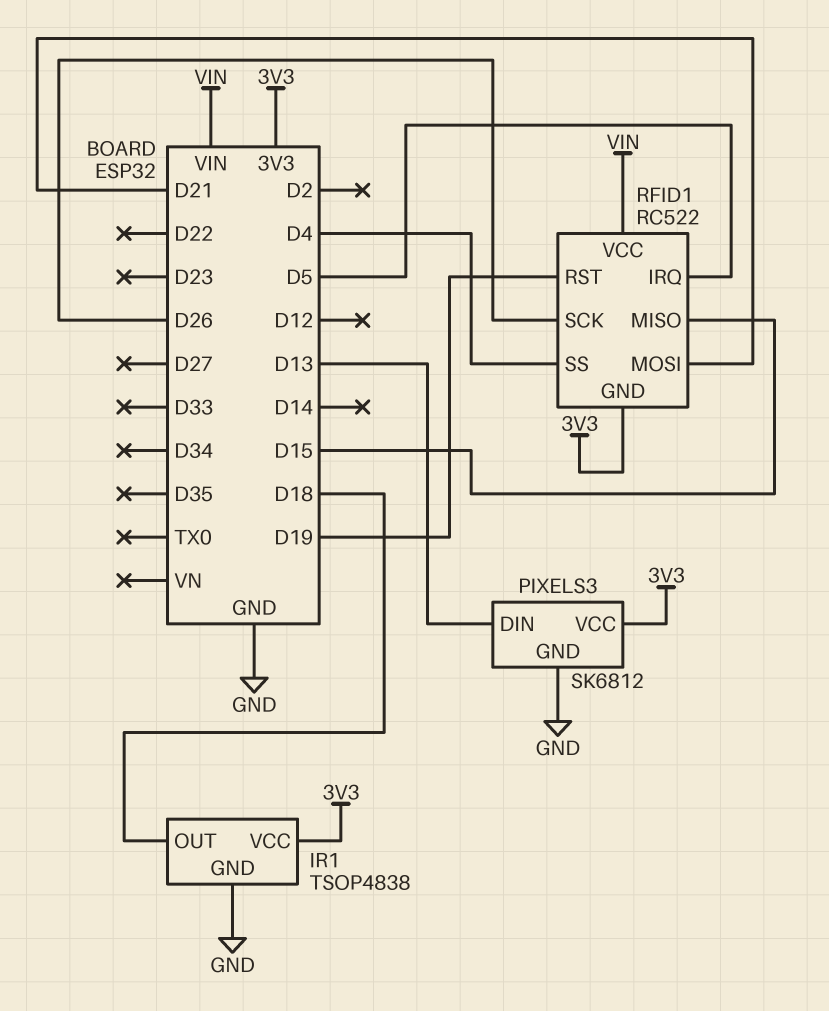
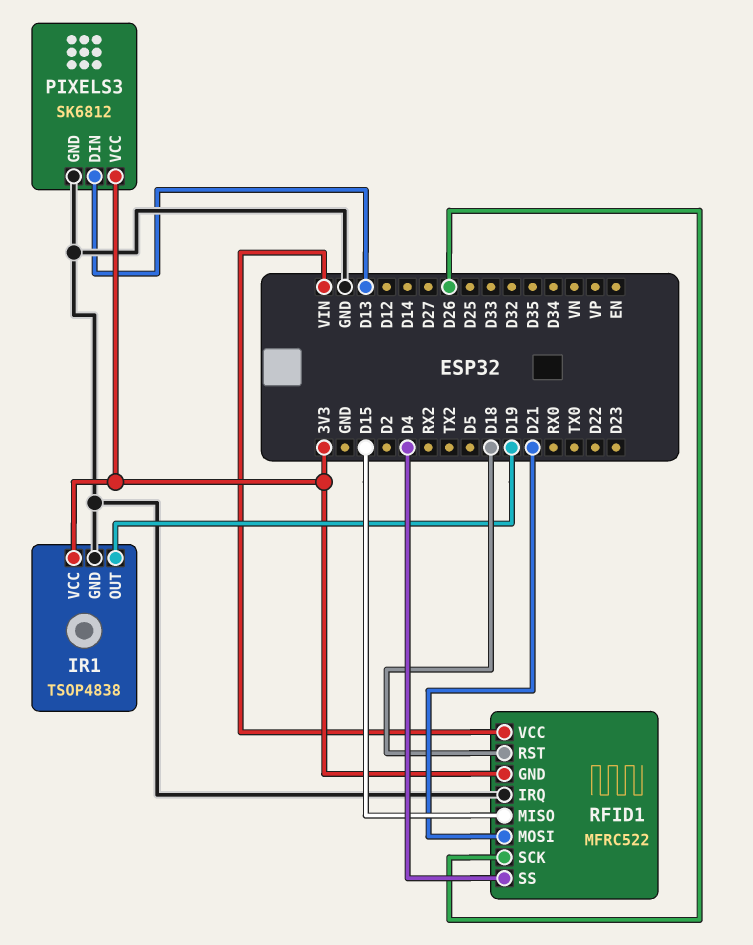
IR1 pin OUT: D18 -> D19
RFID1: RC522 -> MFRC522
RFID1 pin IRQ: D5 -> GND
RFID1 pin RST: D19 -> D18

